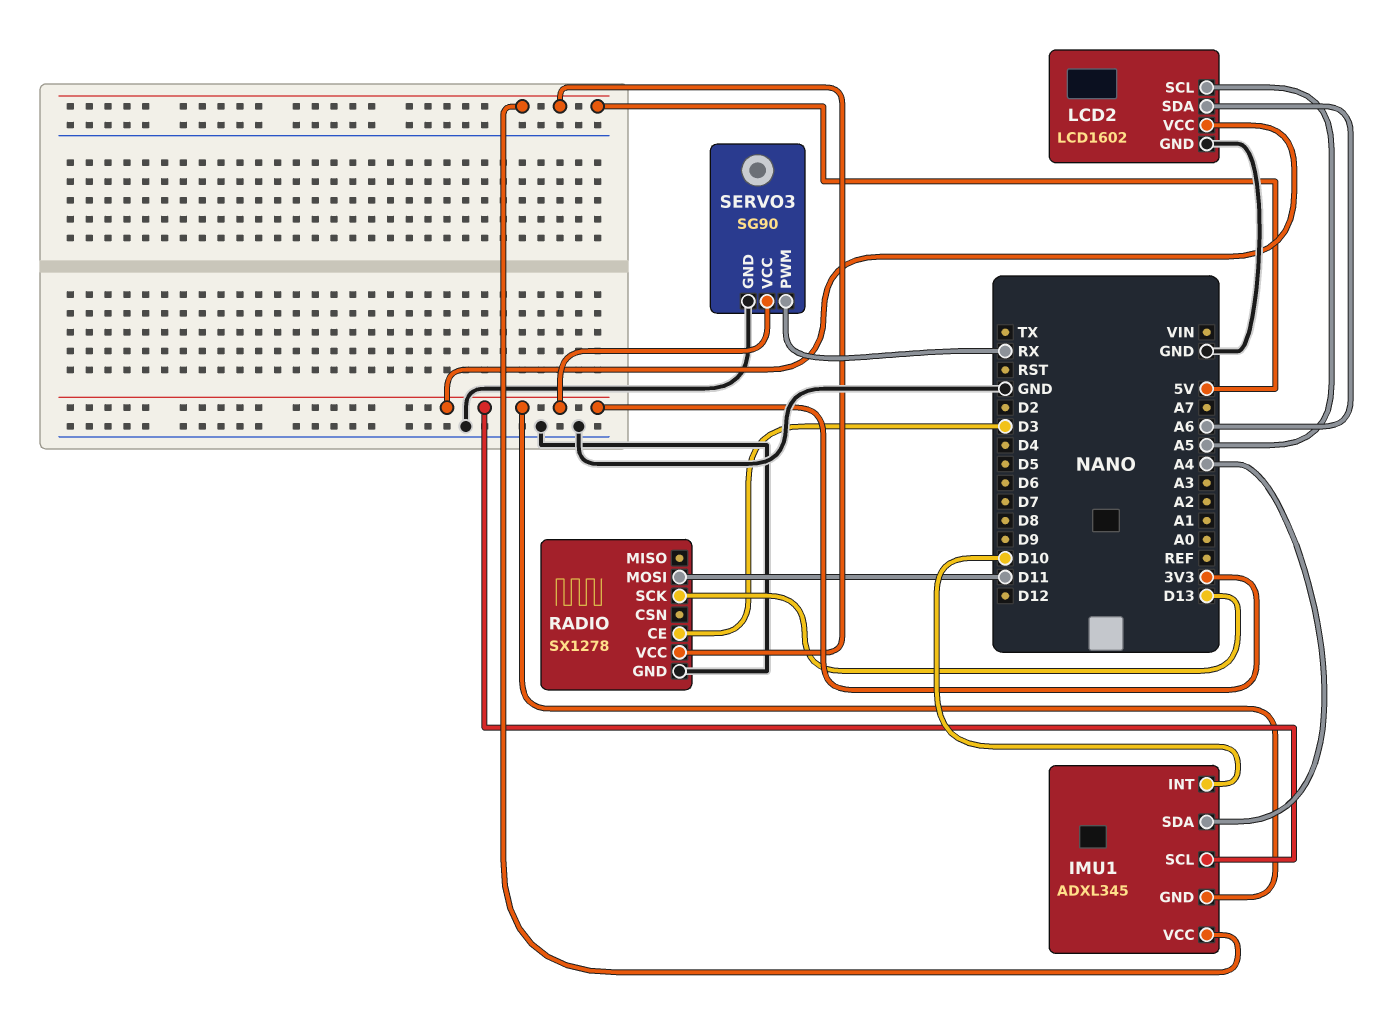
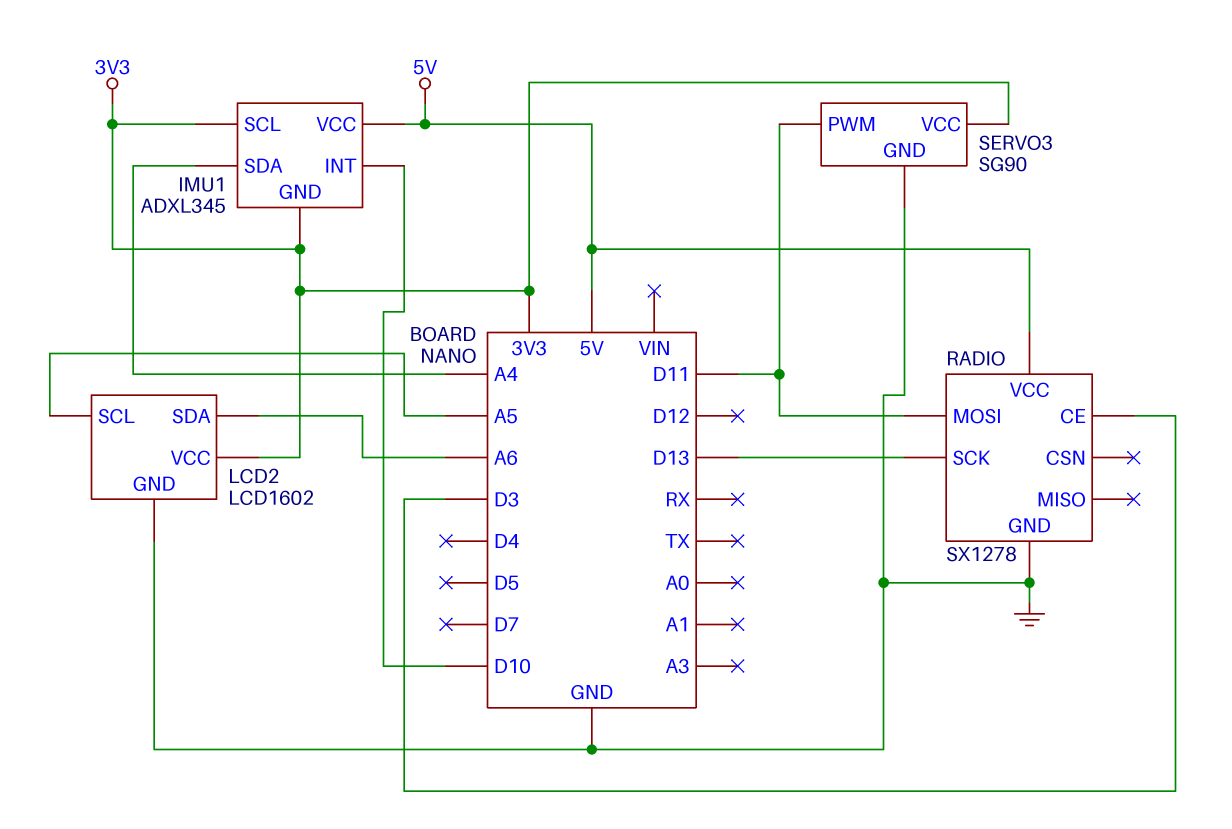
SERVO3 pin PWM: RX -> D11

